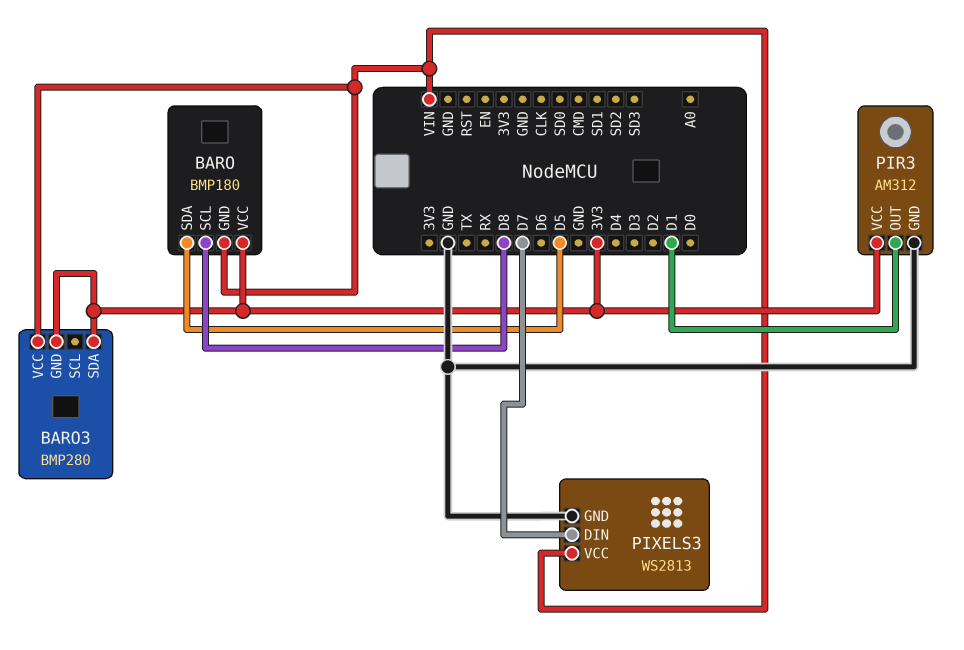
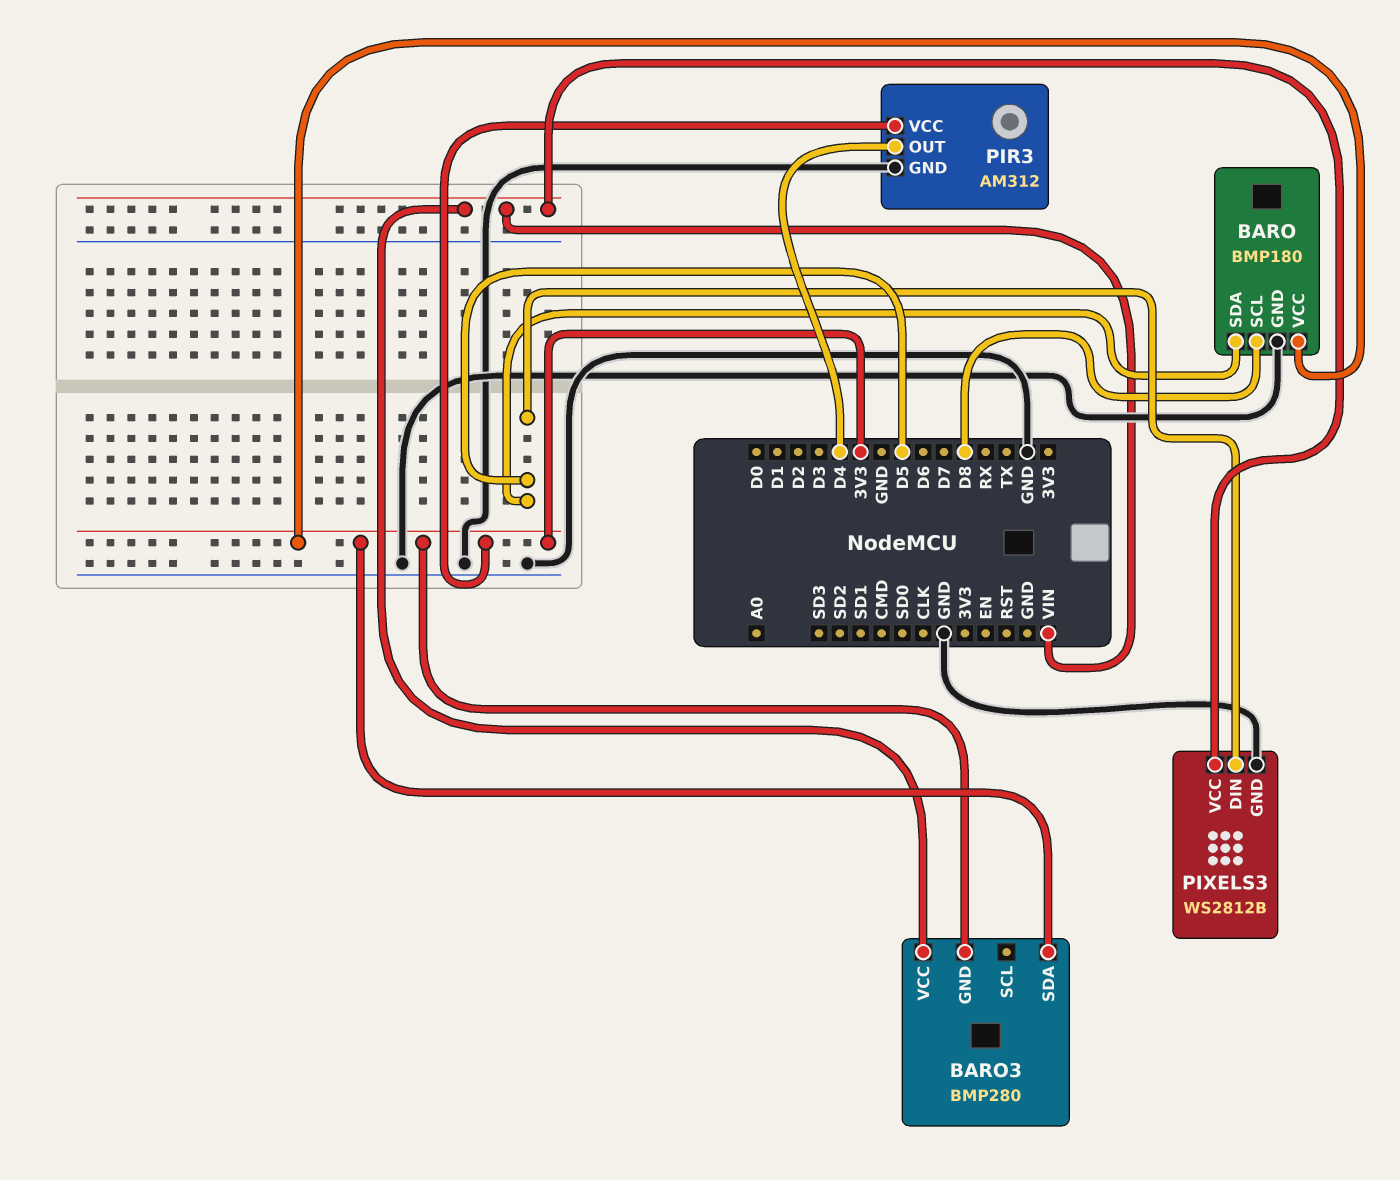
BARO pin GND: VIN -> GND
PIR3 pin OUT: D1 -> D4
PIXELS3: WS2813 -> WS2812B
PIXELS3 pin DIN: D7 -> D5

